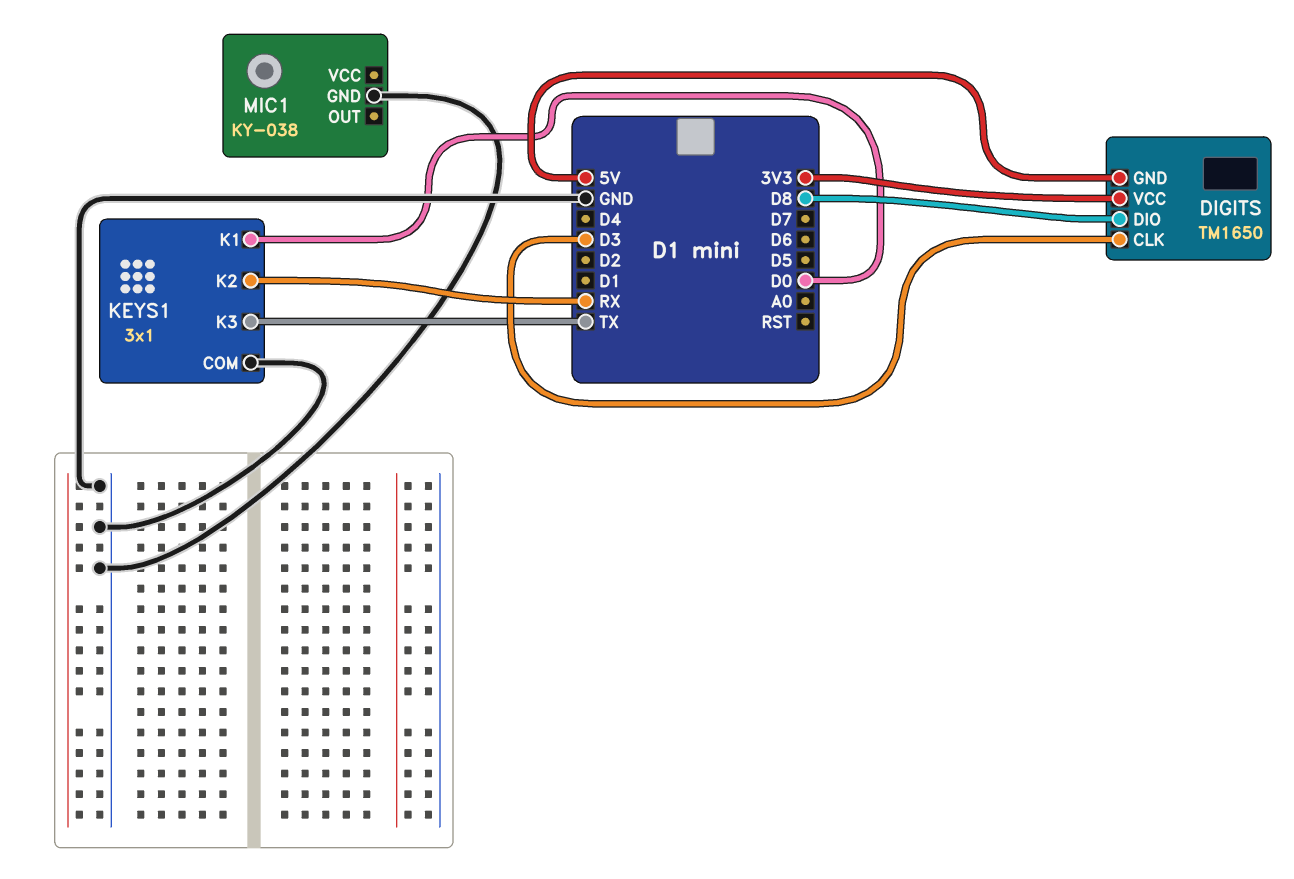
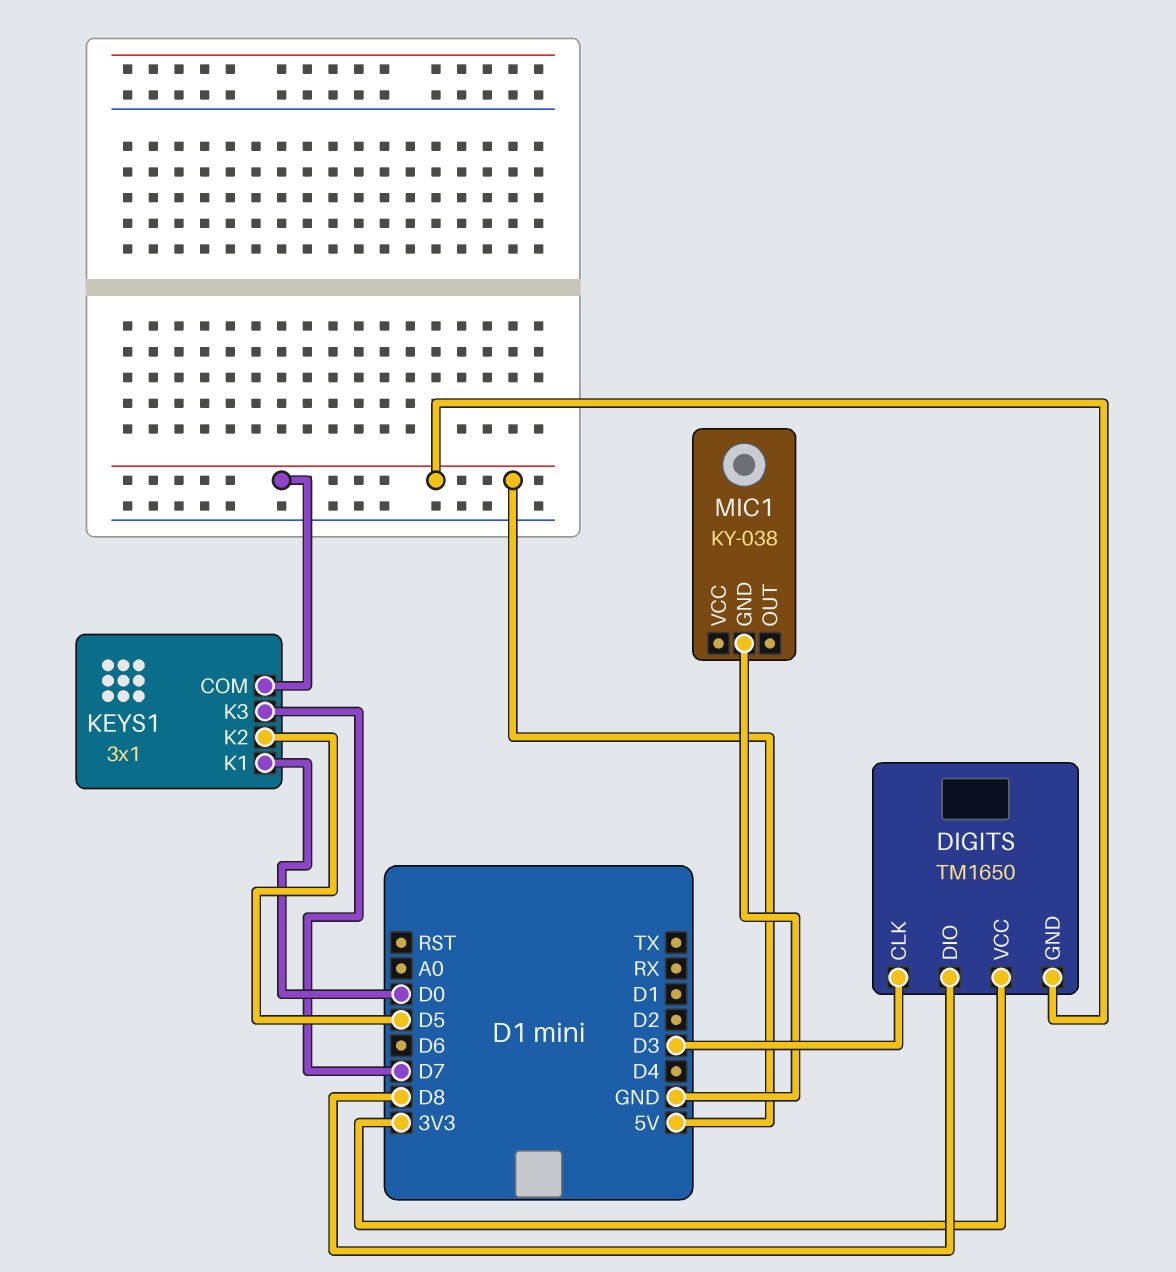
KEYS1 pin COM: GND -> 5V
KEYS1 pin K2: RX -> D5
KEYS1 pin K3: TX -> D7

